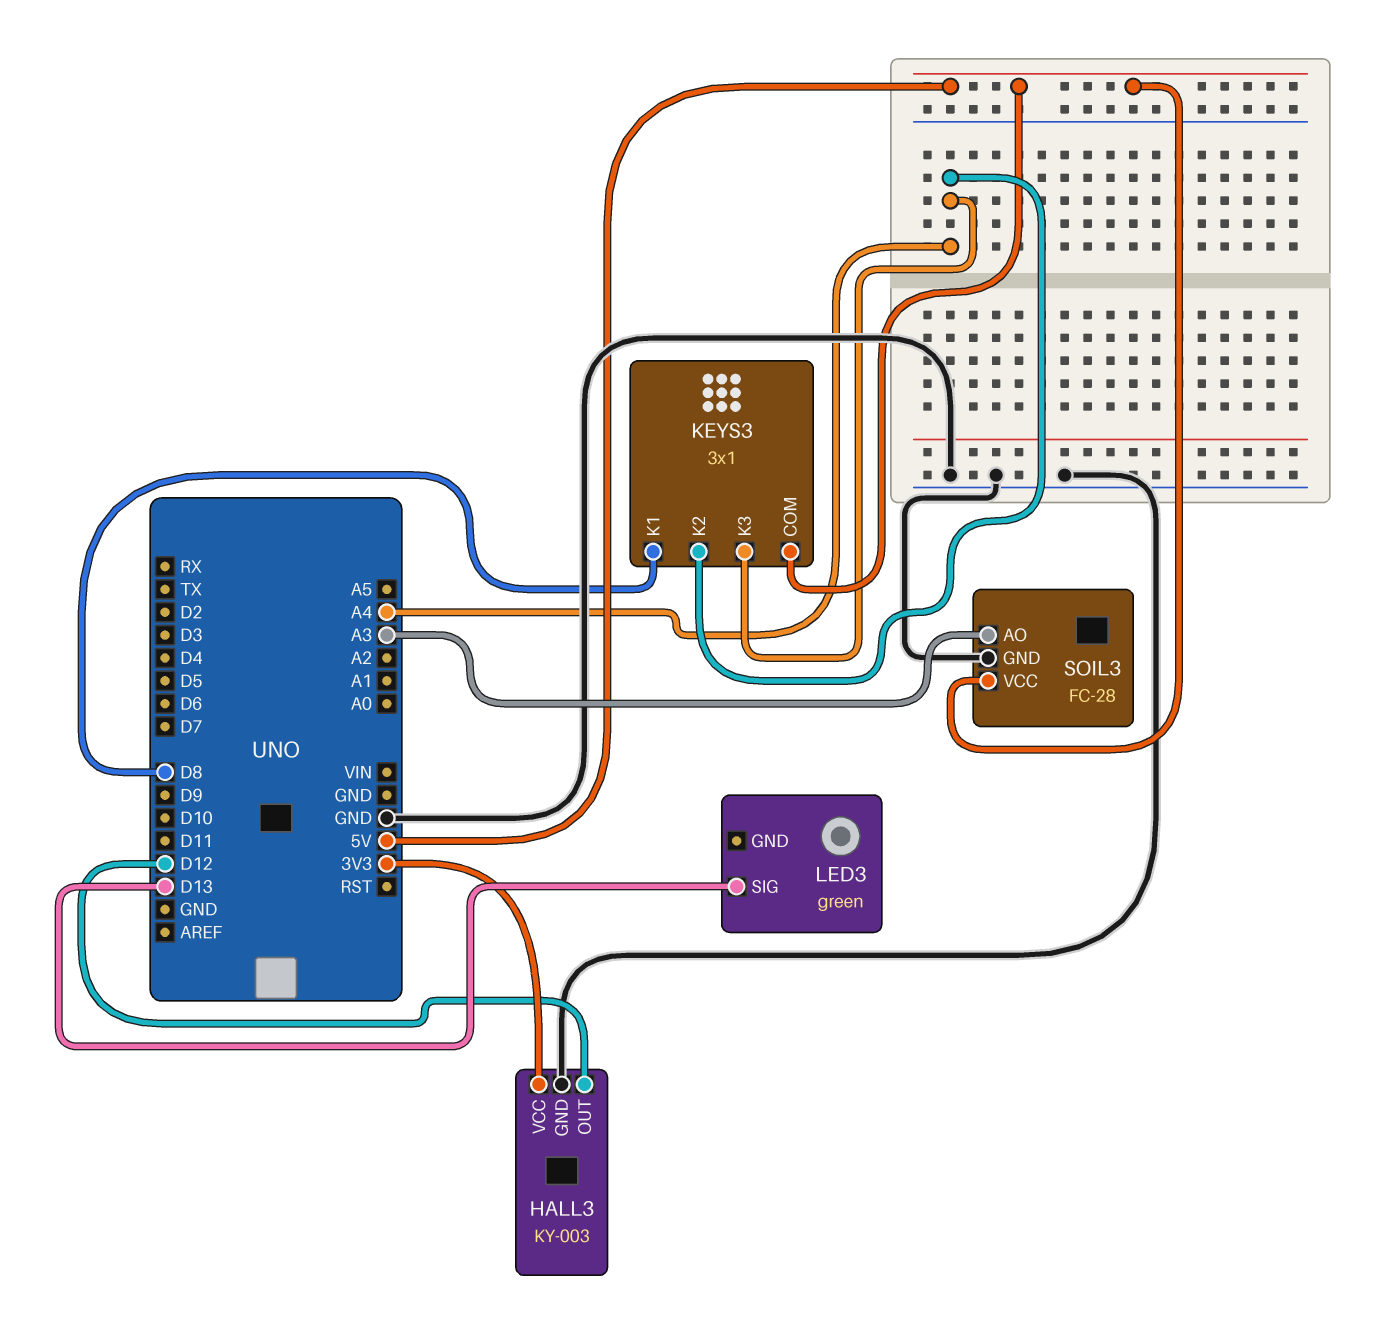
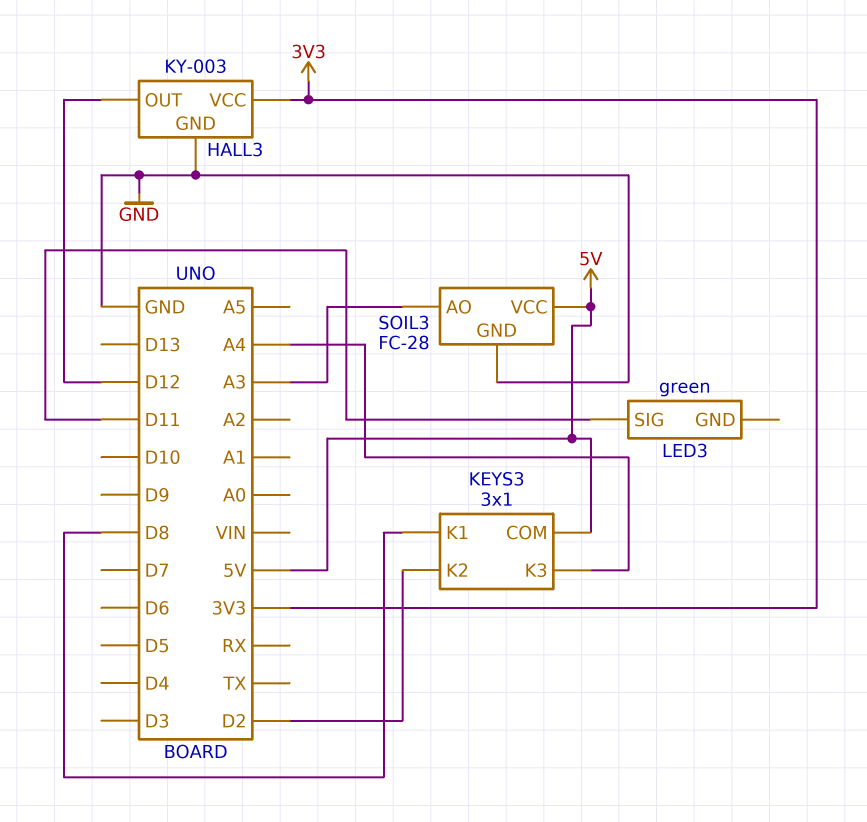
KEYS3 pin K2: A4 -> D2
LED3 pin SIG: D13 -> D11

